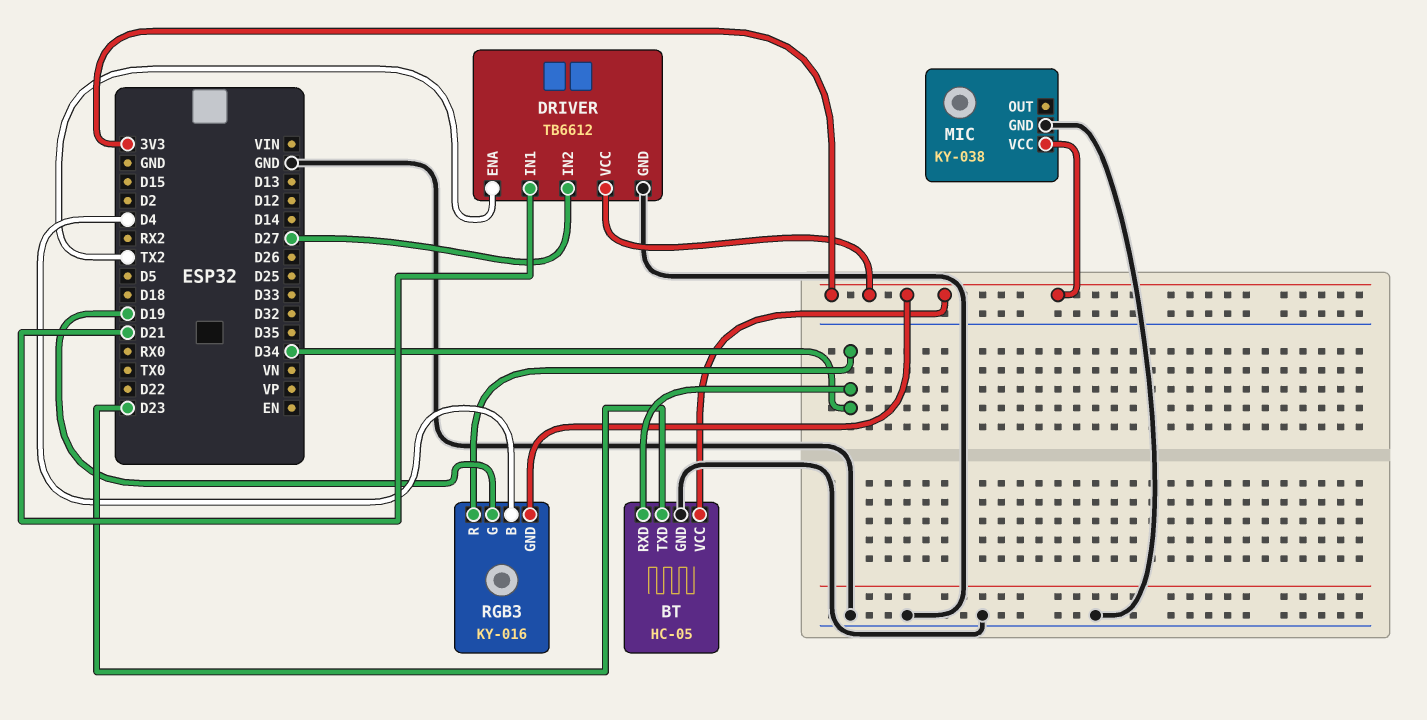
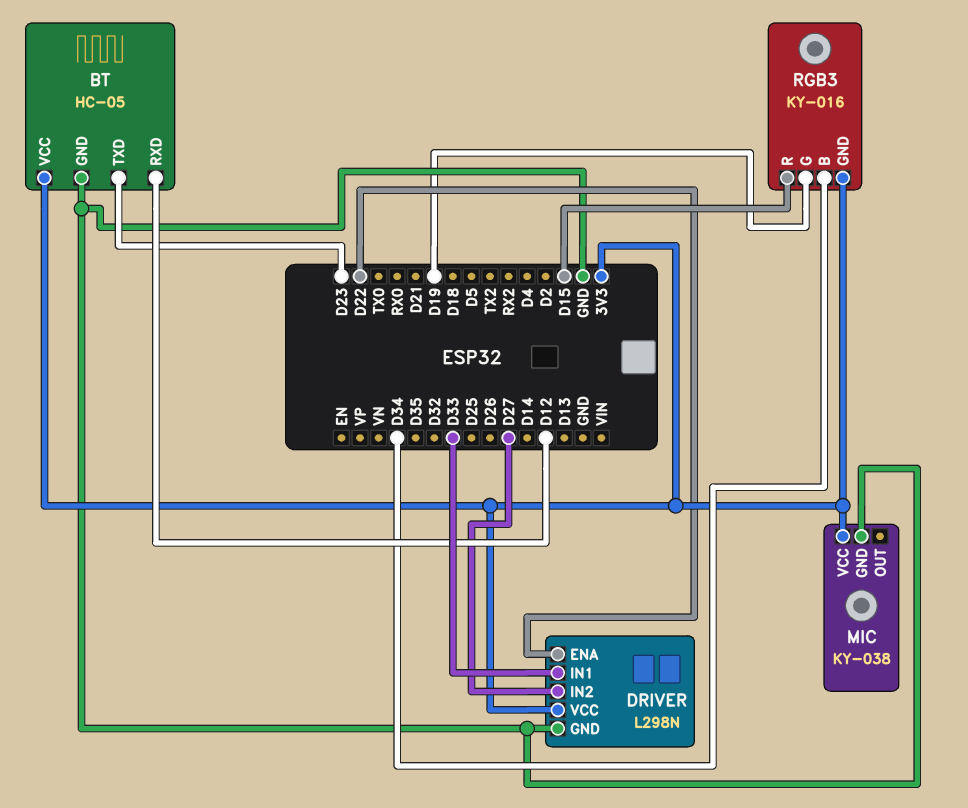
BT pin RXD: D34 -> D12
DRIVER: TB6612 -> L298N
DRIVER pin ENA: TX2 -> D22
DRIVER pin IN1: D21 -> D33
RGB3 pin B: D4 -> D34
RGB3 pin R: D34 -> D15

